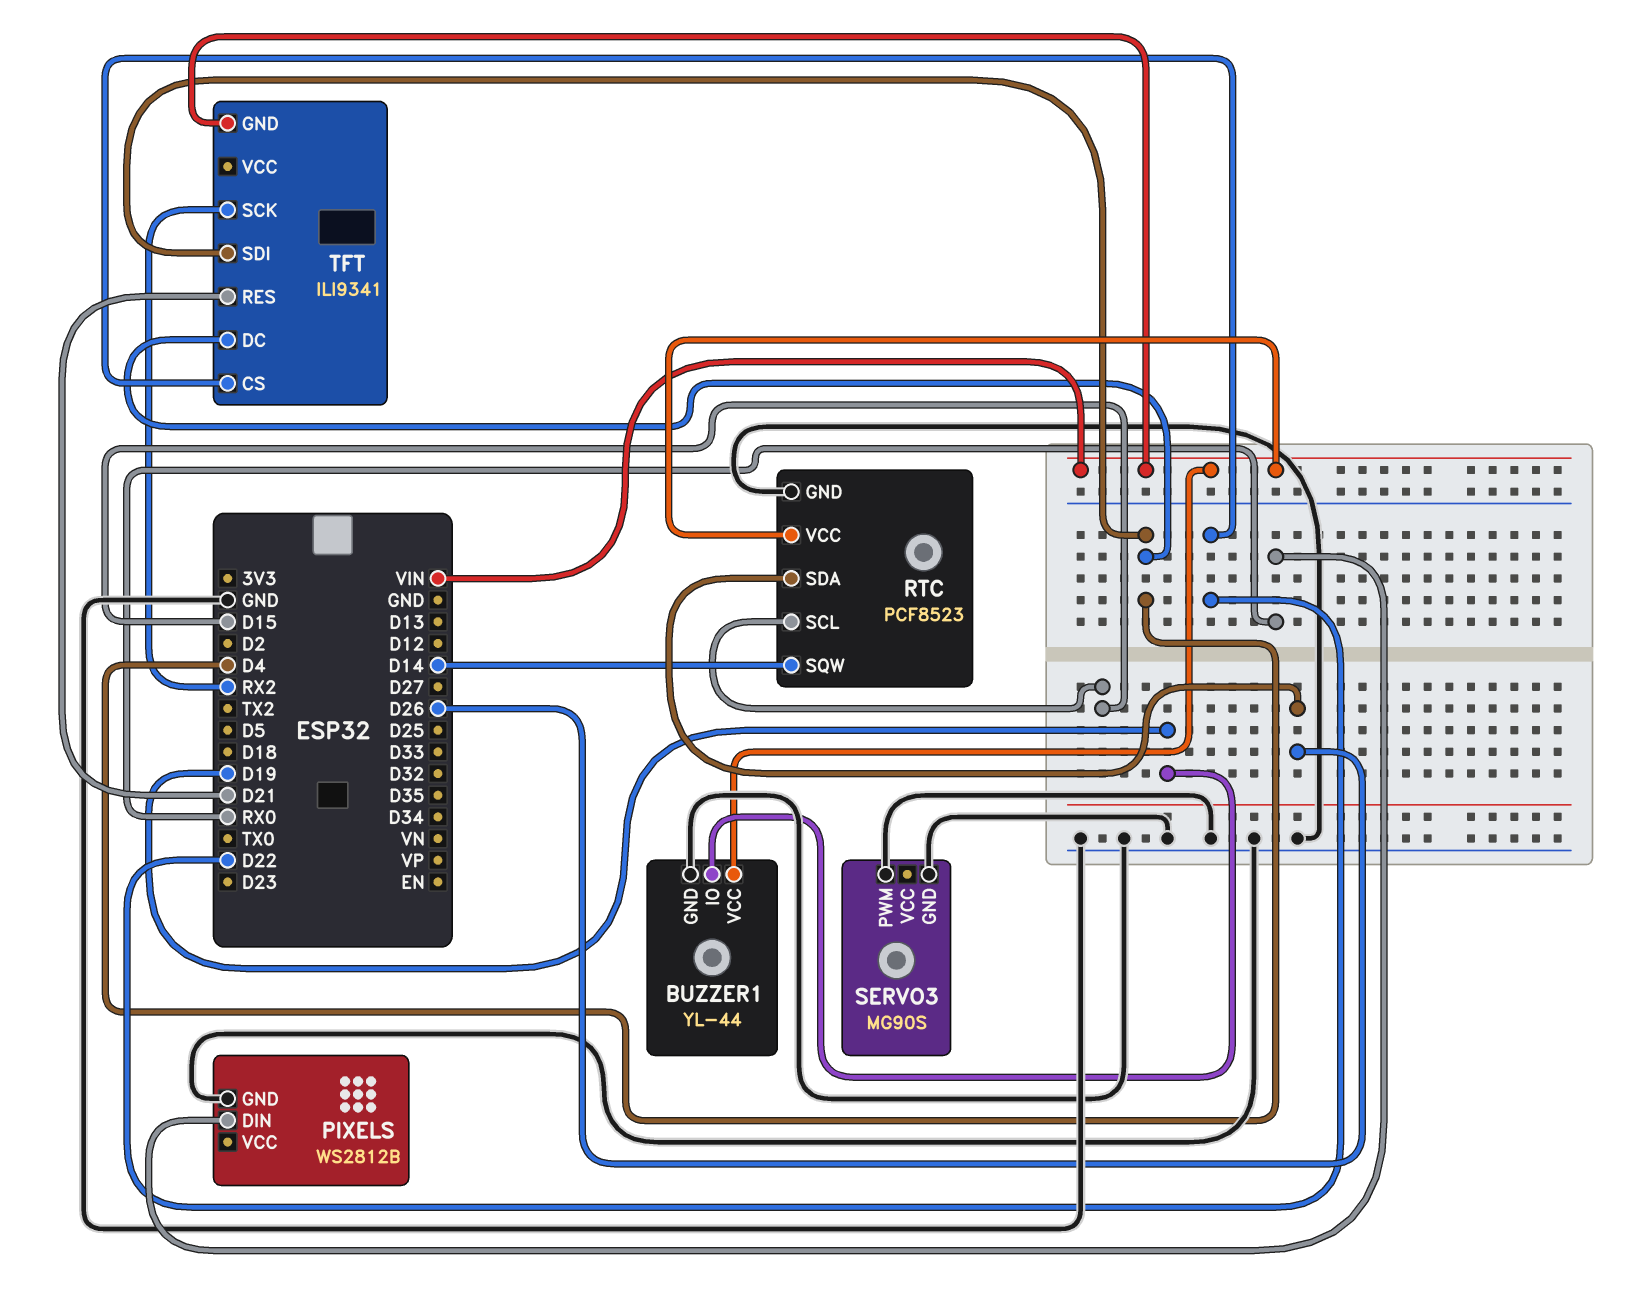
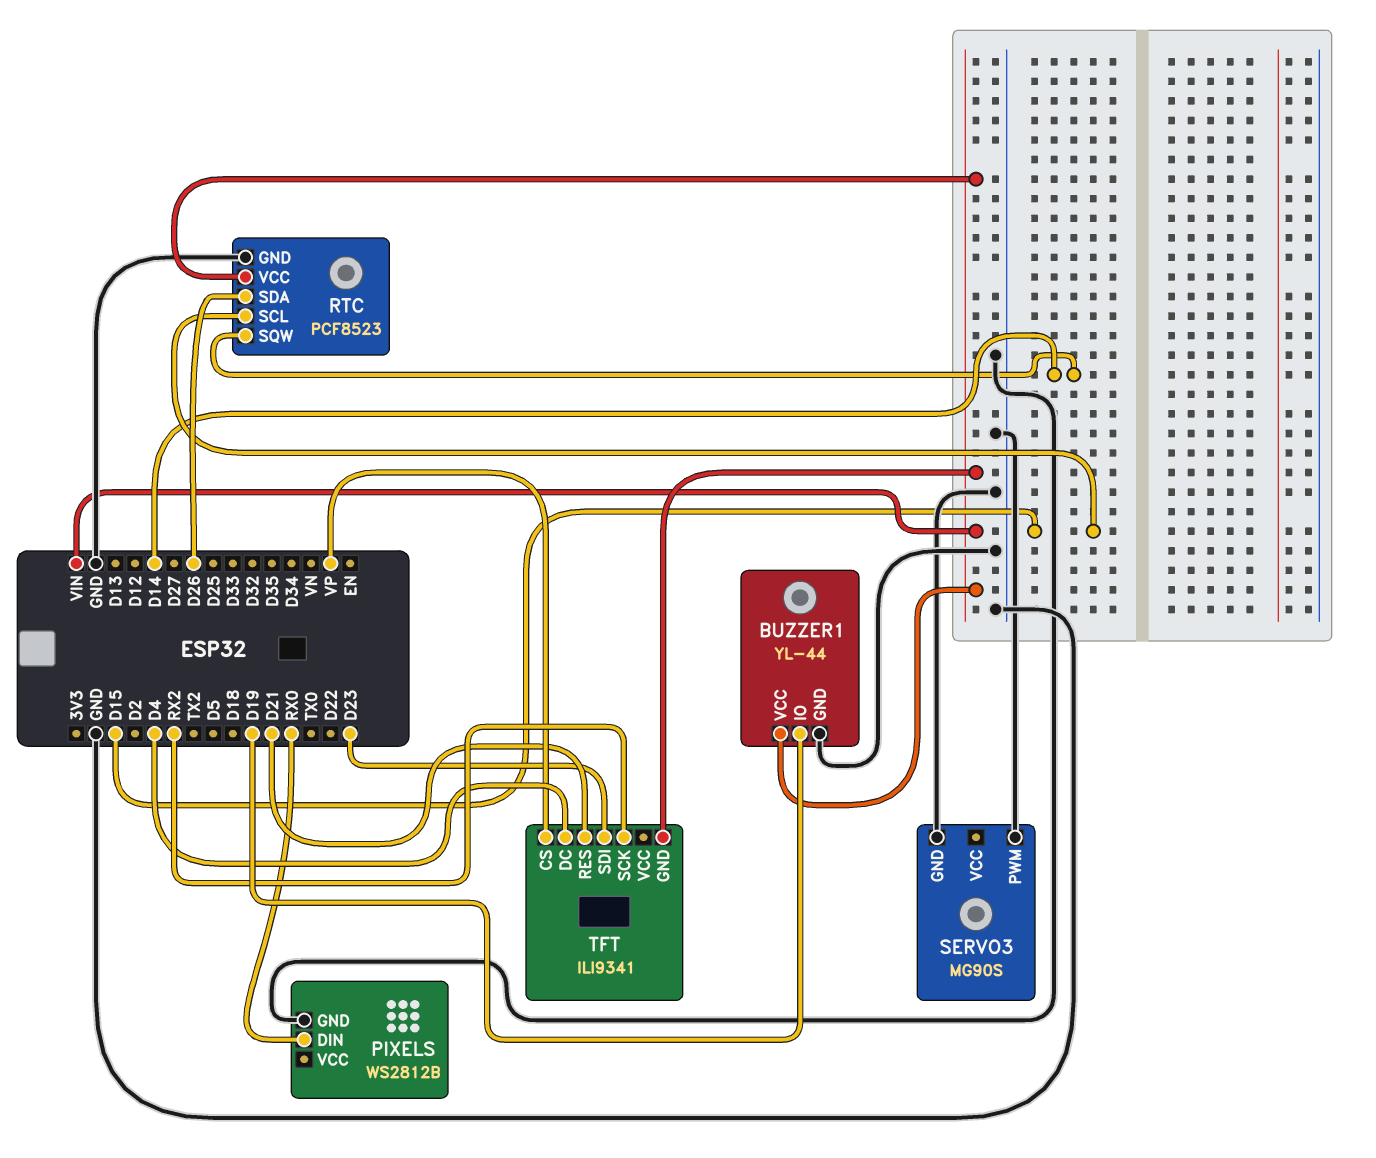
TFT pin CS: D22 -> VP
TFT pin SDI: D4 -> D23

